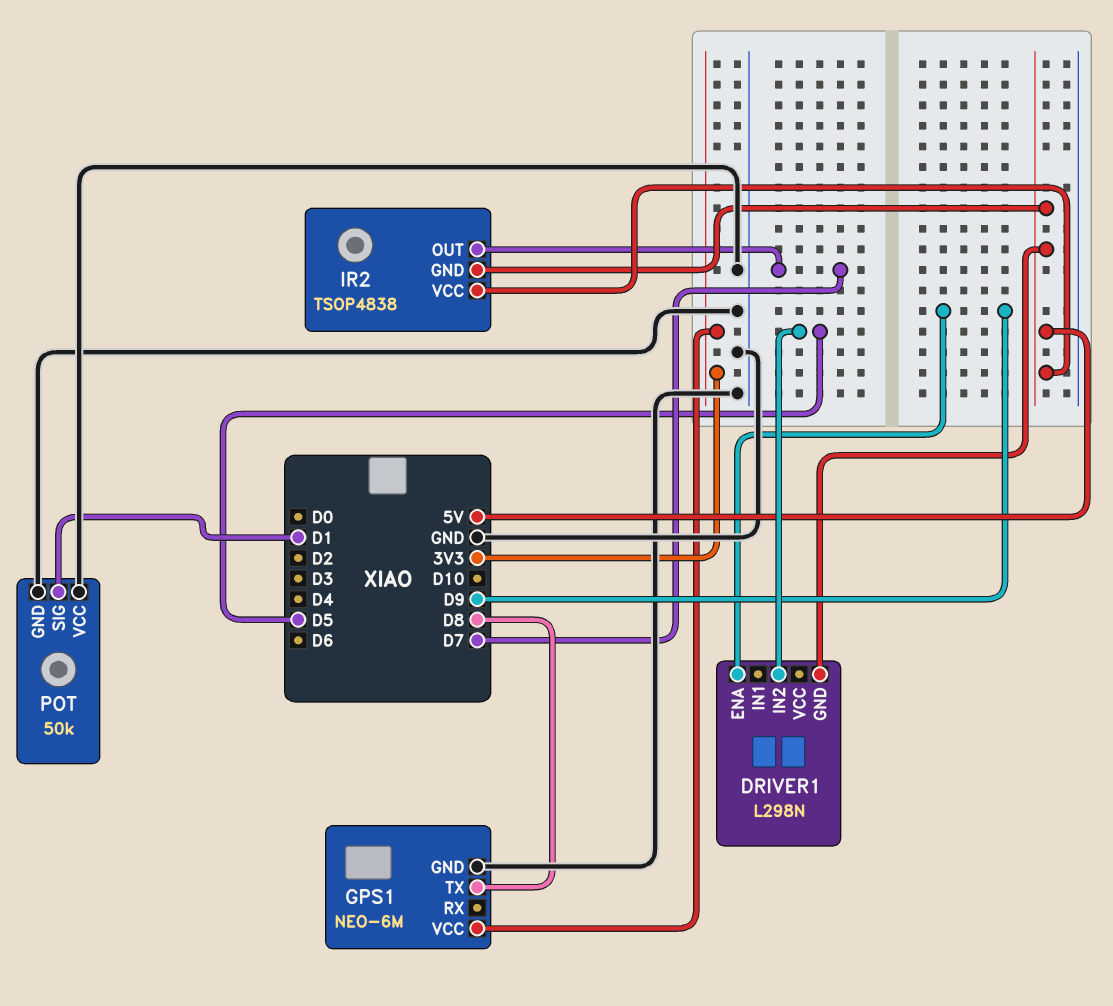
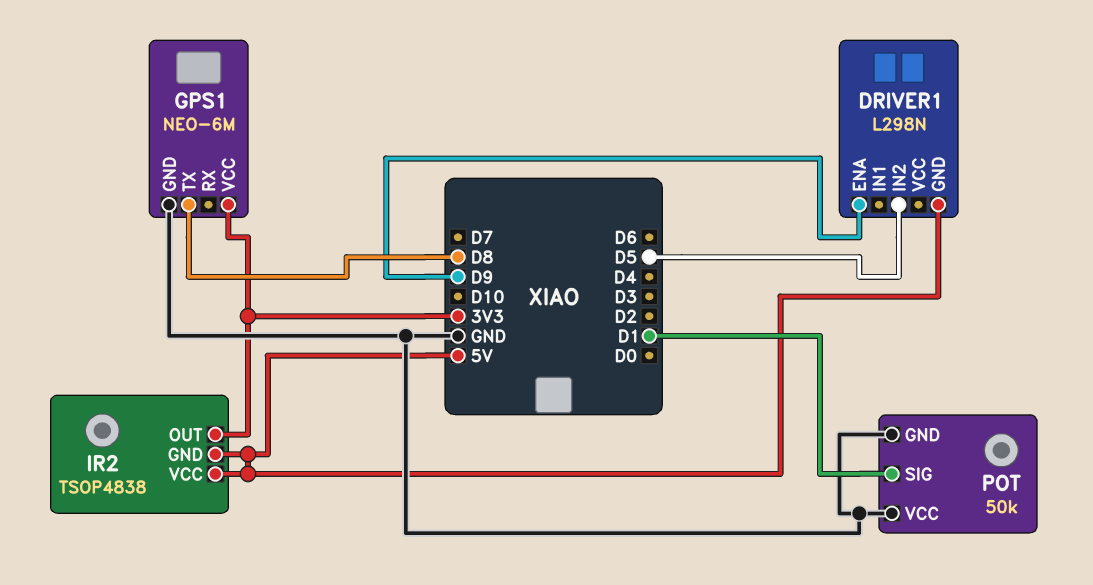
IR2 pin OUT: D7 -> 3V3

